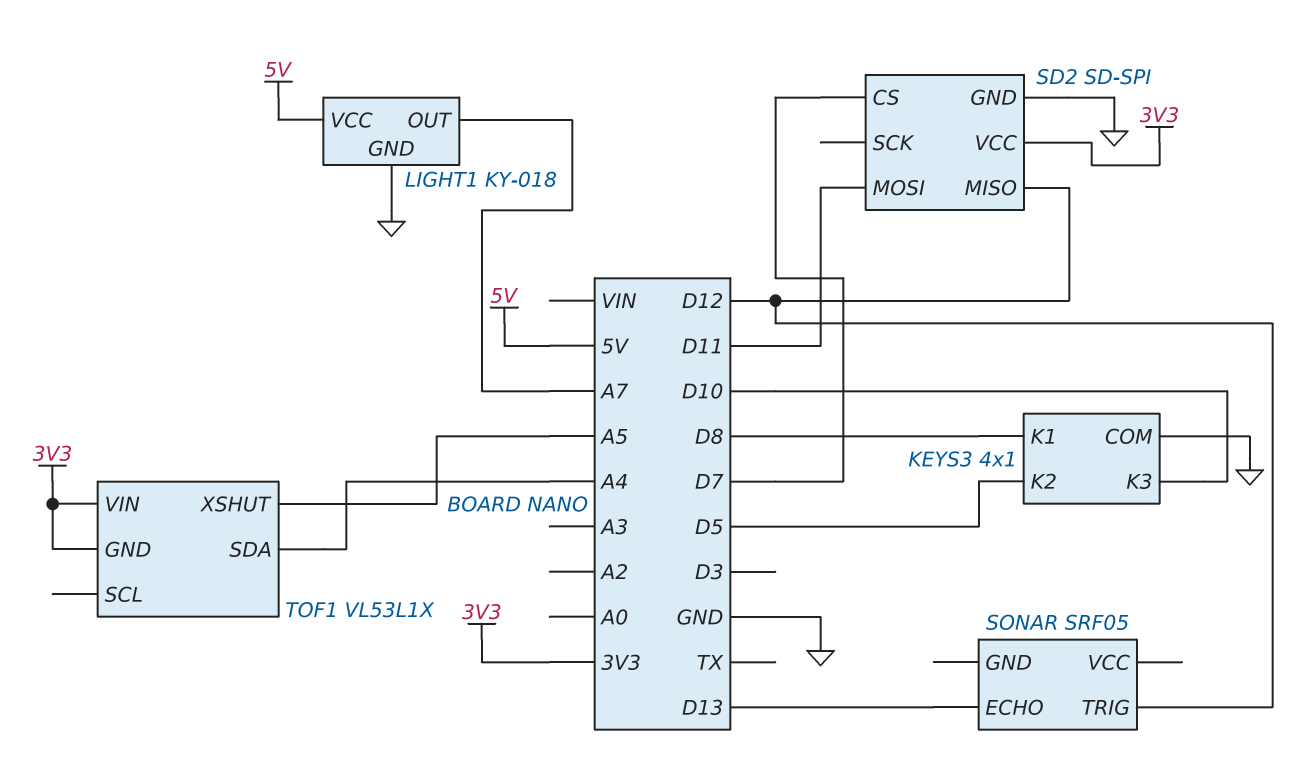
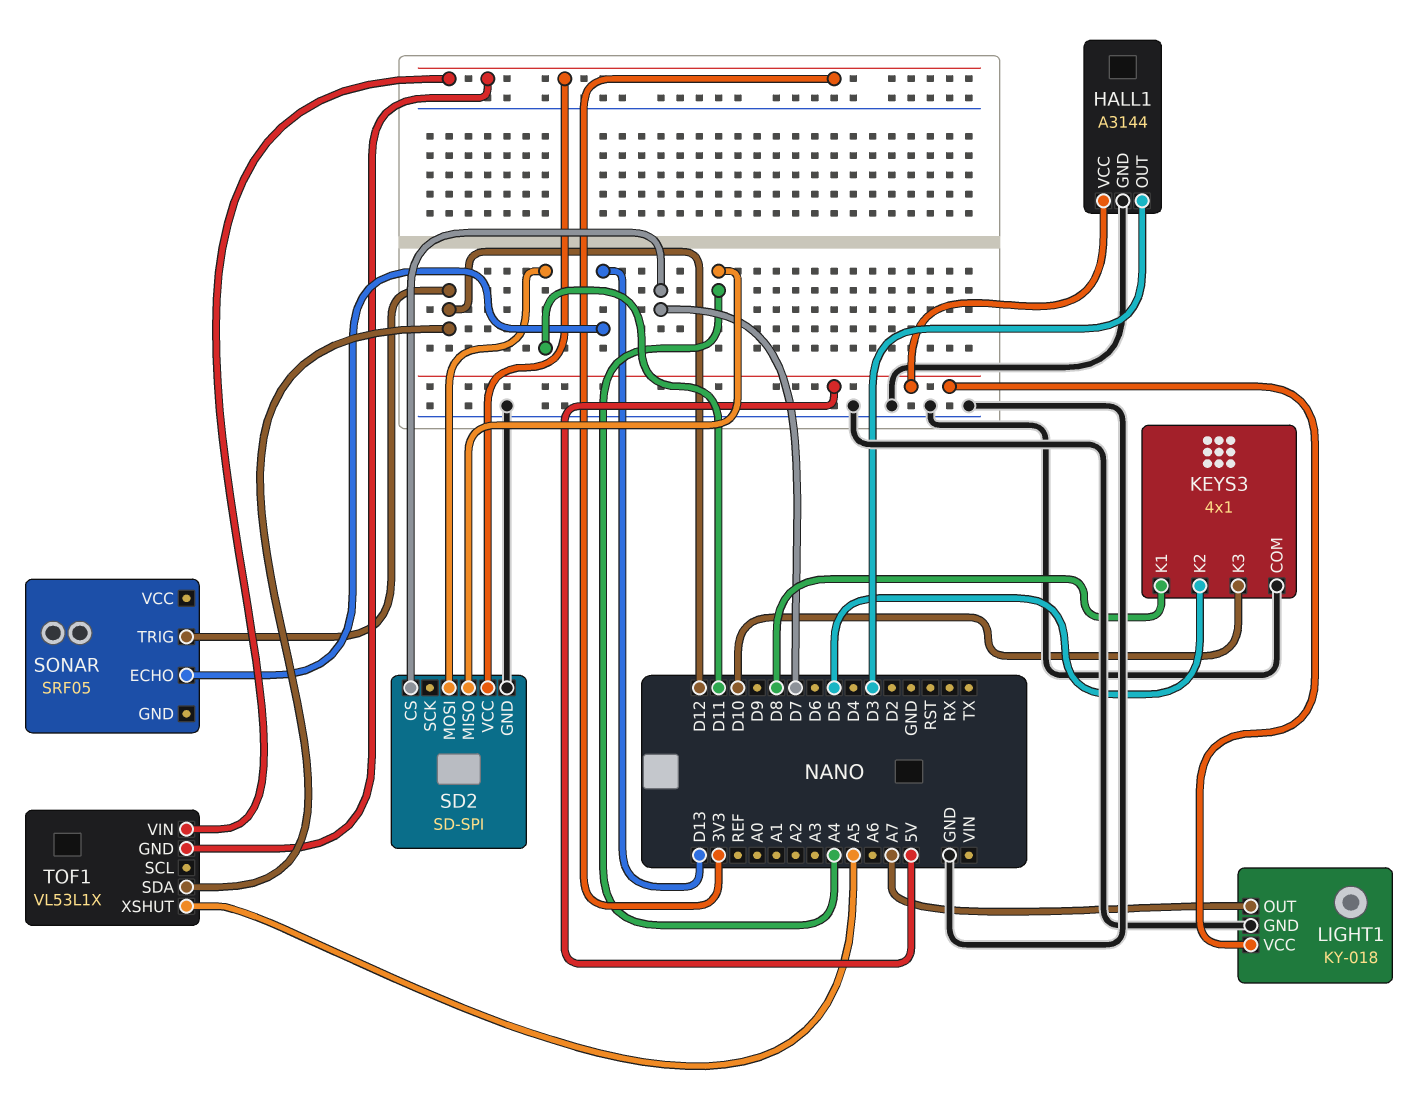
HALL1: none -> A3144
HALL1 pin GND: none -> GND
HALL1 pin OUT: none -> D3
HALL1 pin VCC: none -> 5V
SD2 pin MISO: D12 -> A4
TOF1 pin SDA: A4 -> D12

